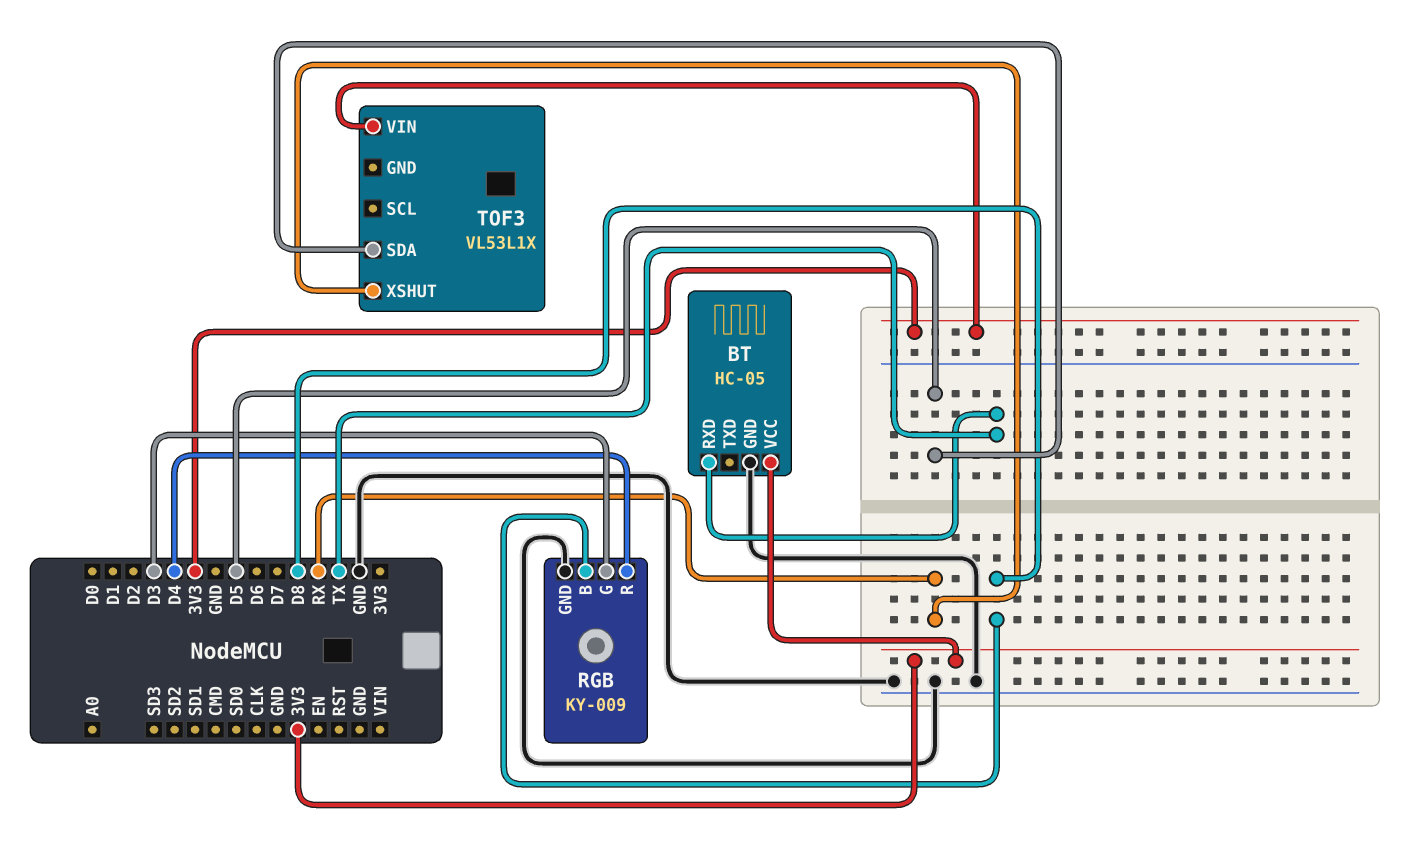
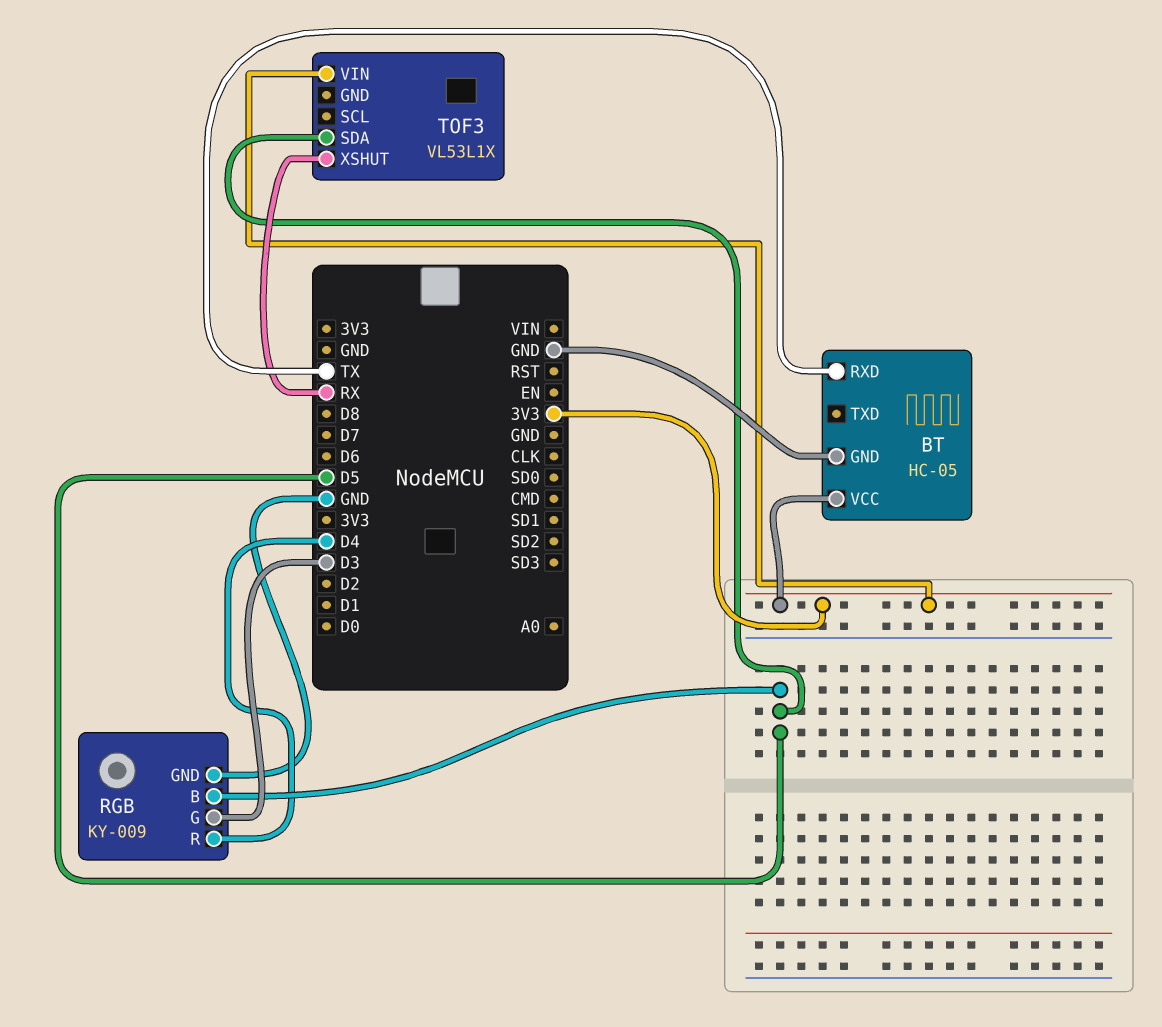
RGB pin B: D8 -> D5

